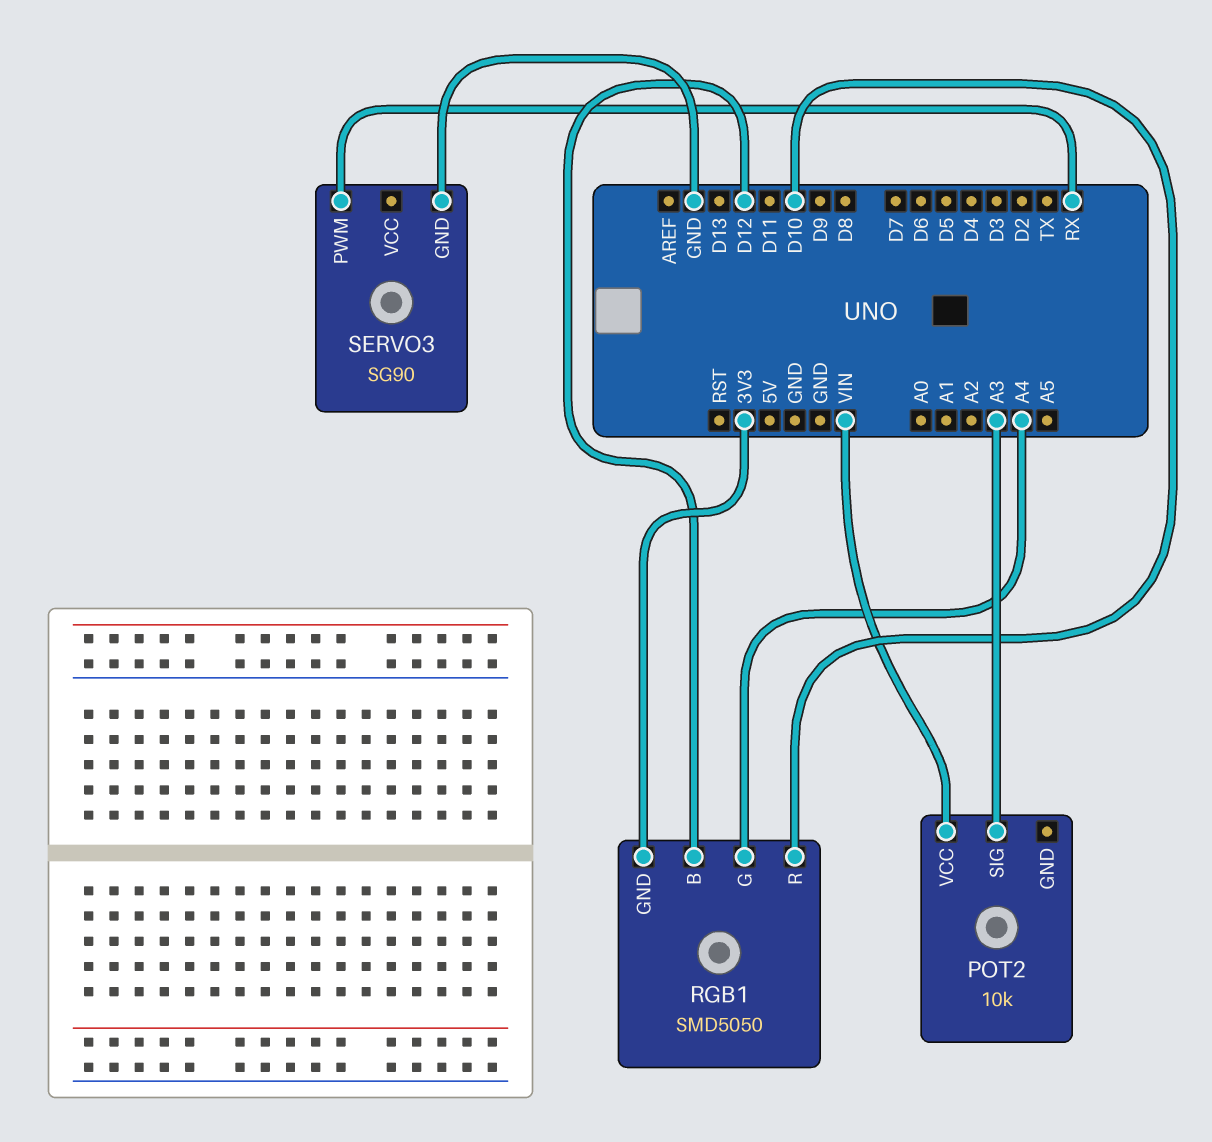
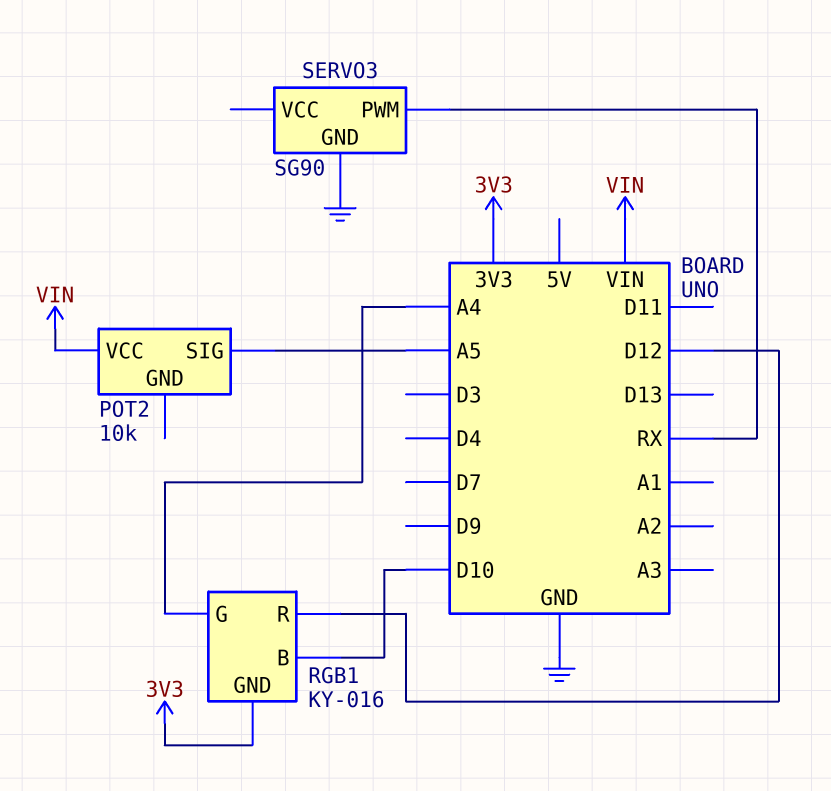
POT2 pin SIG: A3 -> A5
RGB1: SMD5050 -> KY-016
RGB1 pin B: D12 -> D10
RGB1 pin R: D10 -> D12

